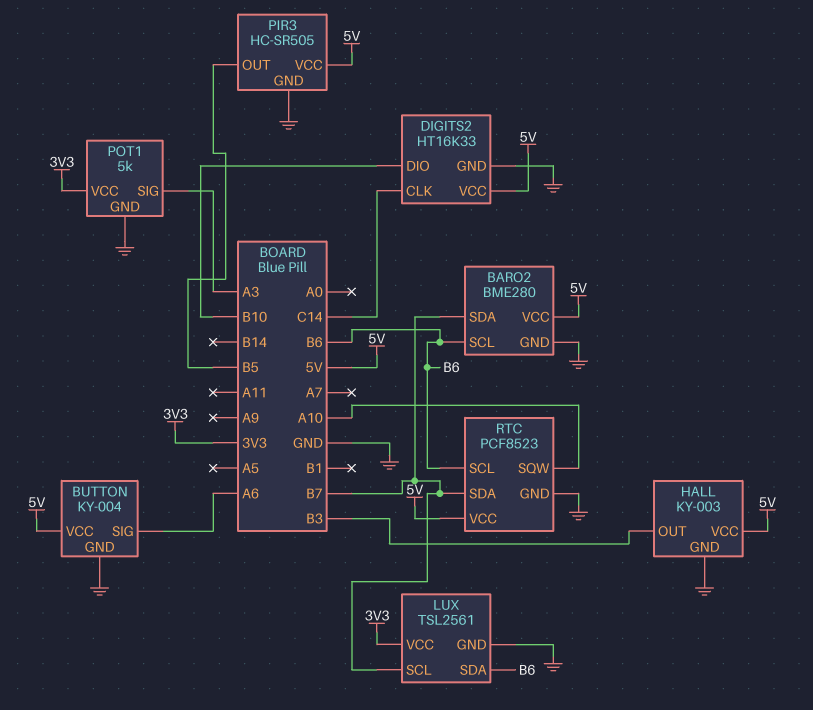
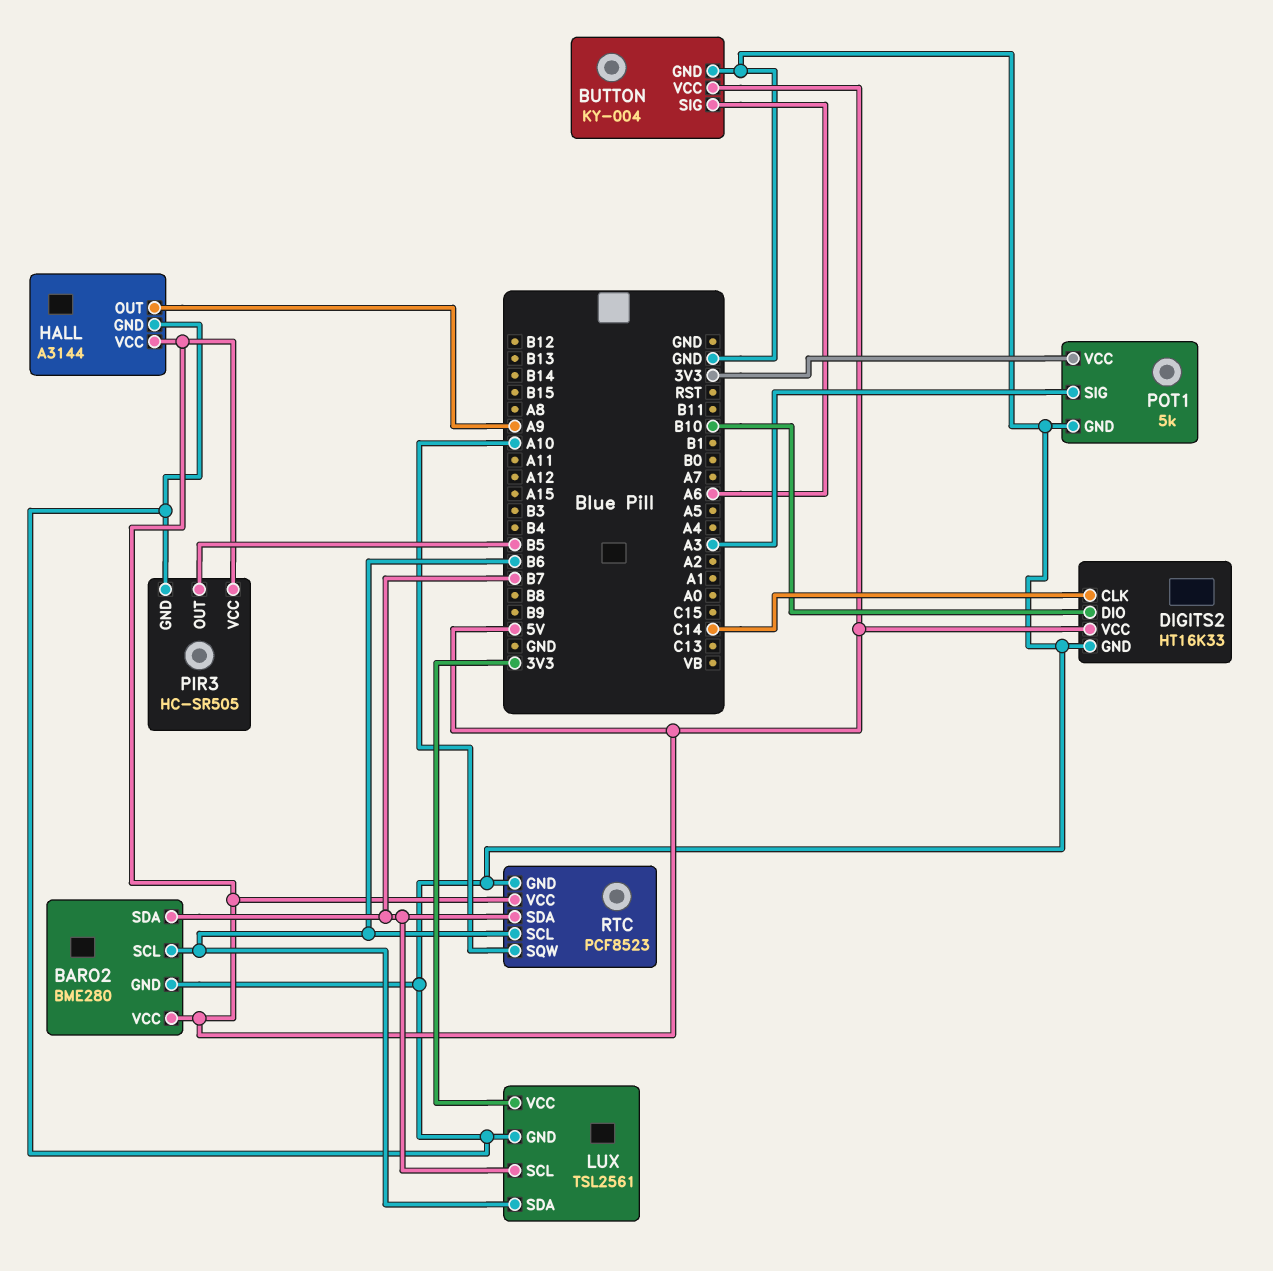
HALL: KY-003 -> A3144
HALL pin OUT: B3 -> A9

